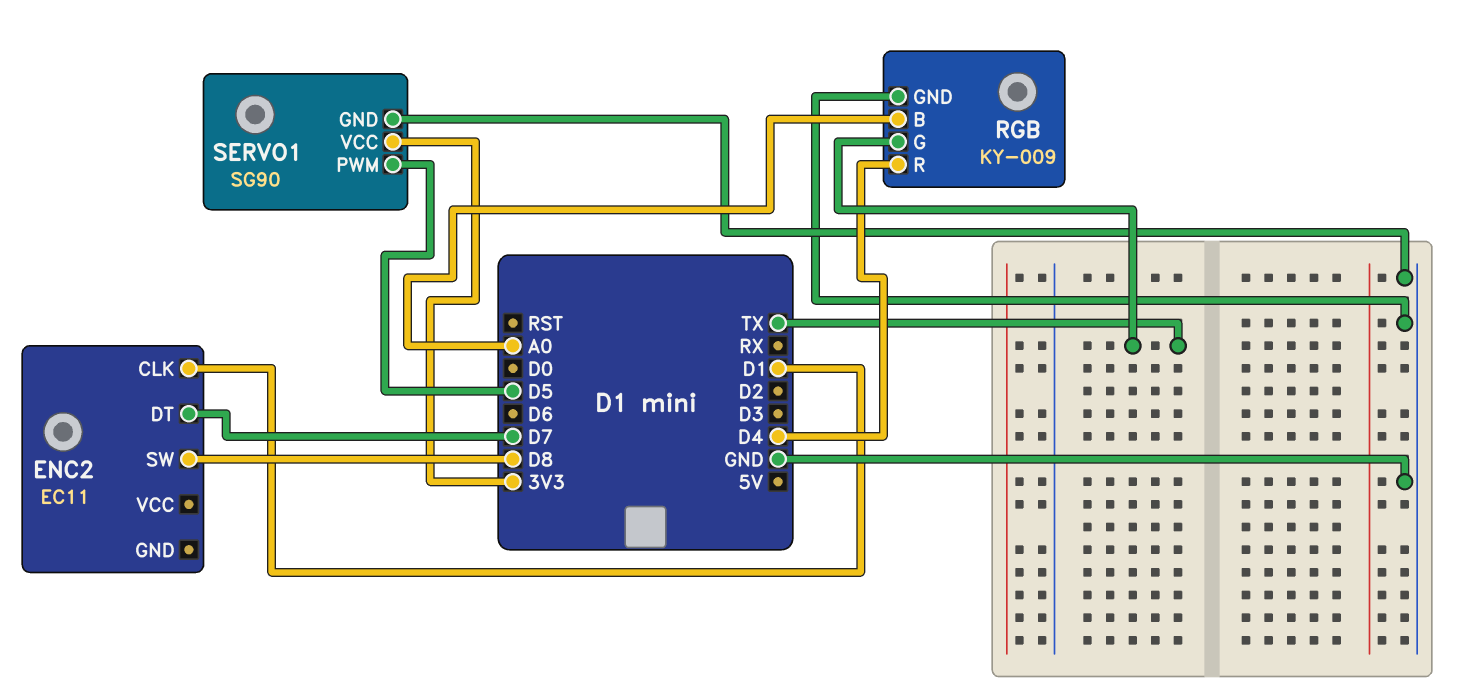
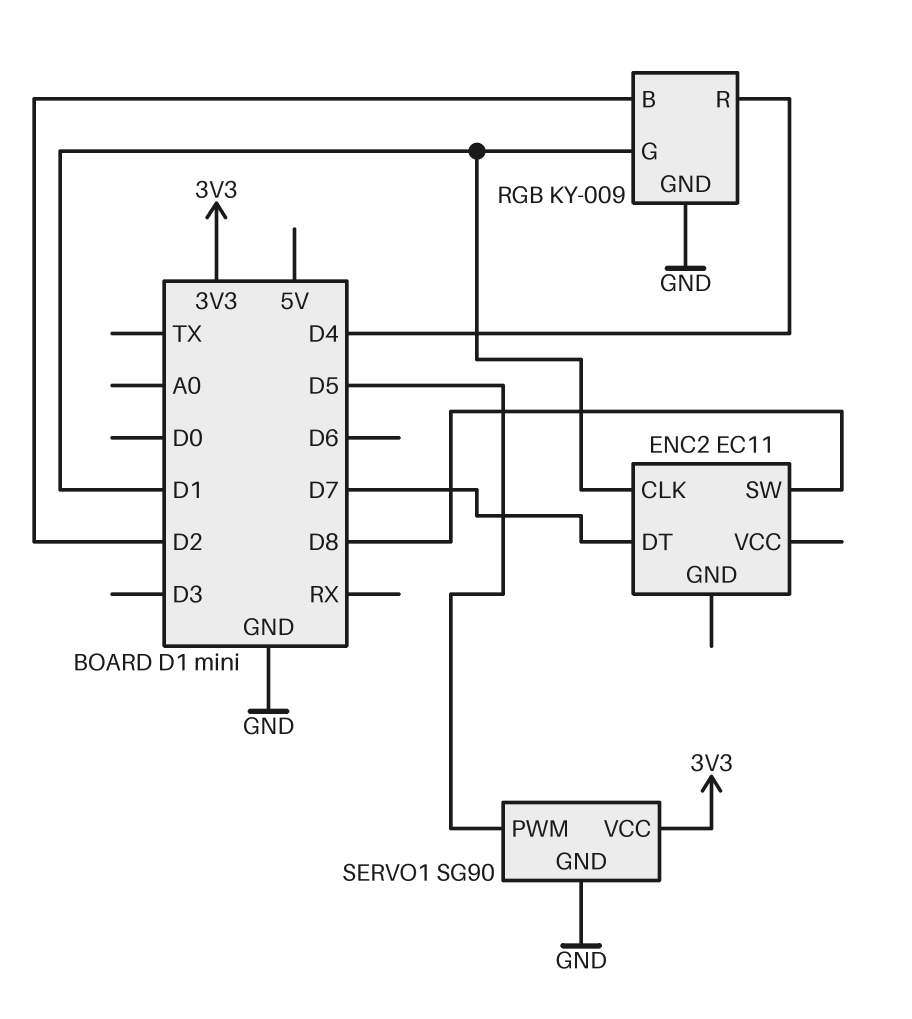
RGB pin B: A0 -> D2
RGB pin G: TX -> D1

